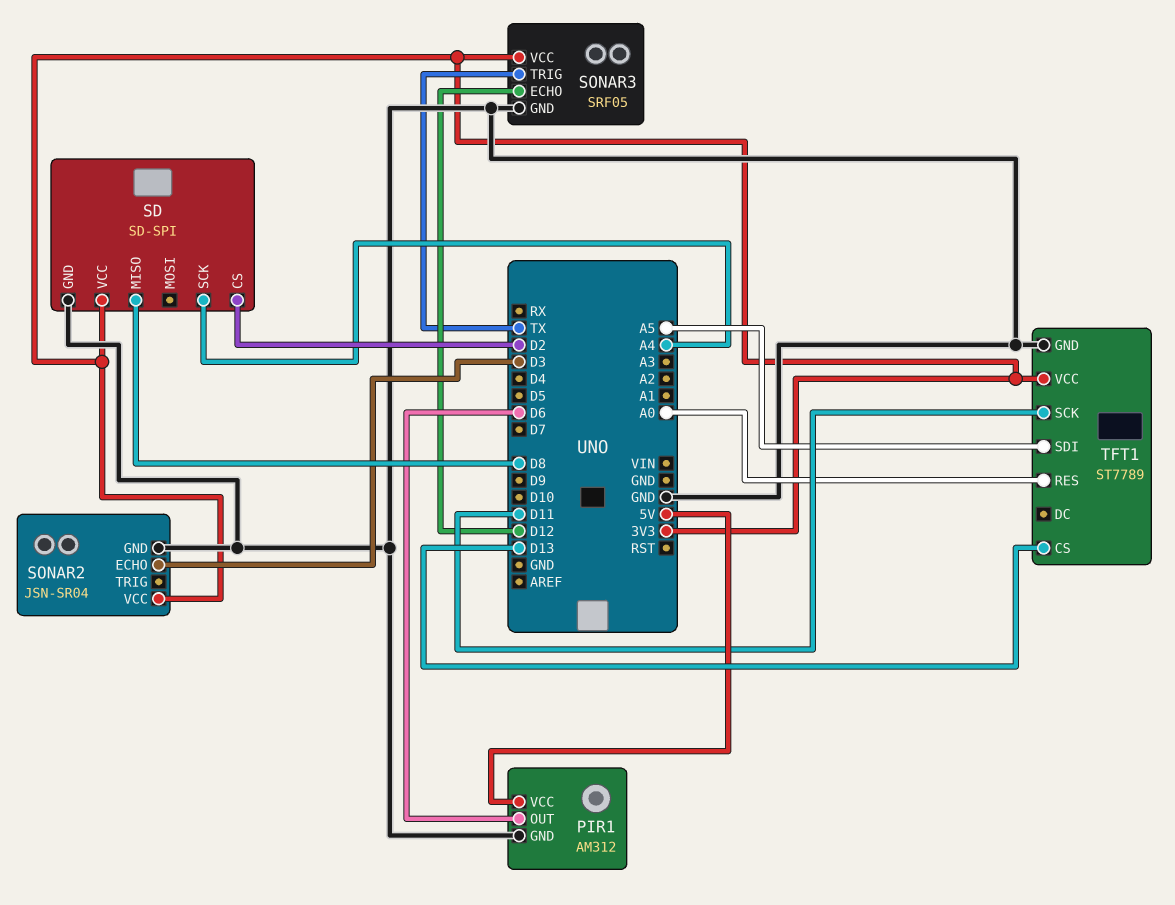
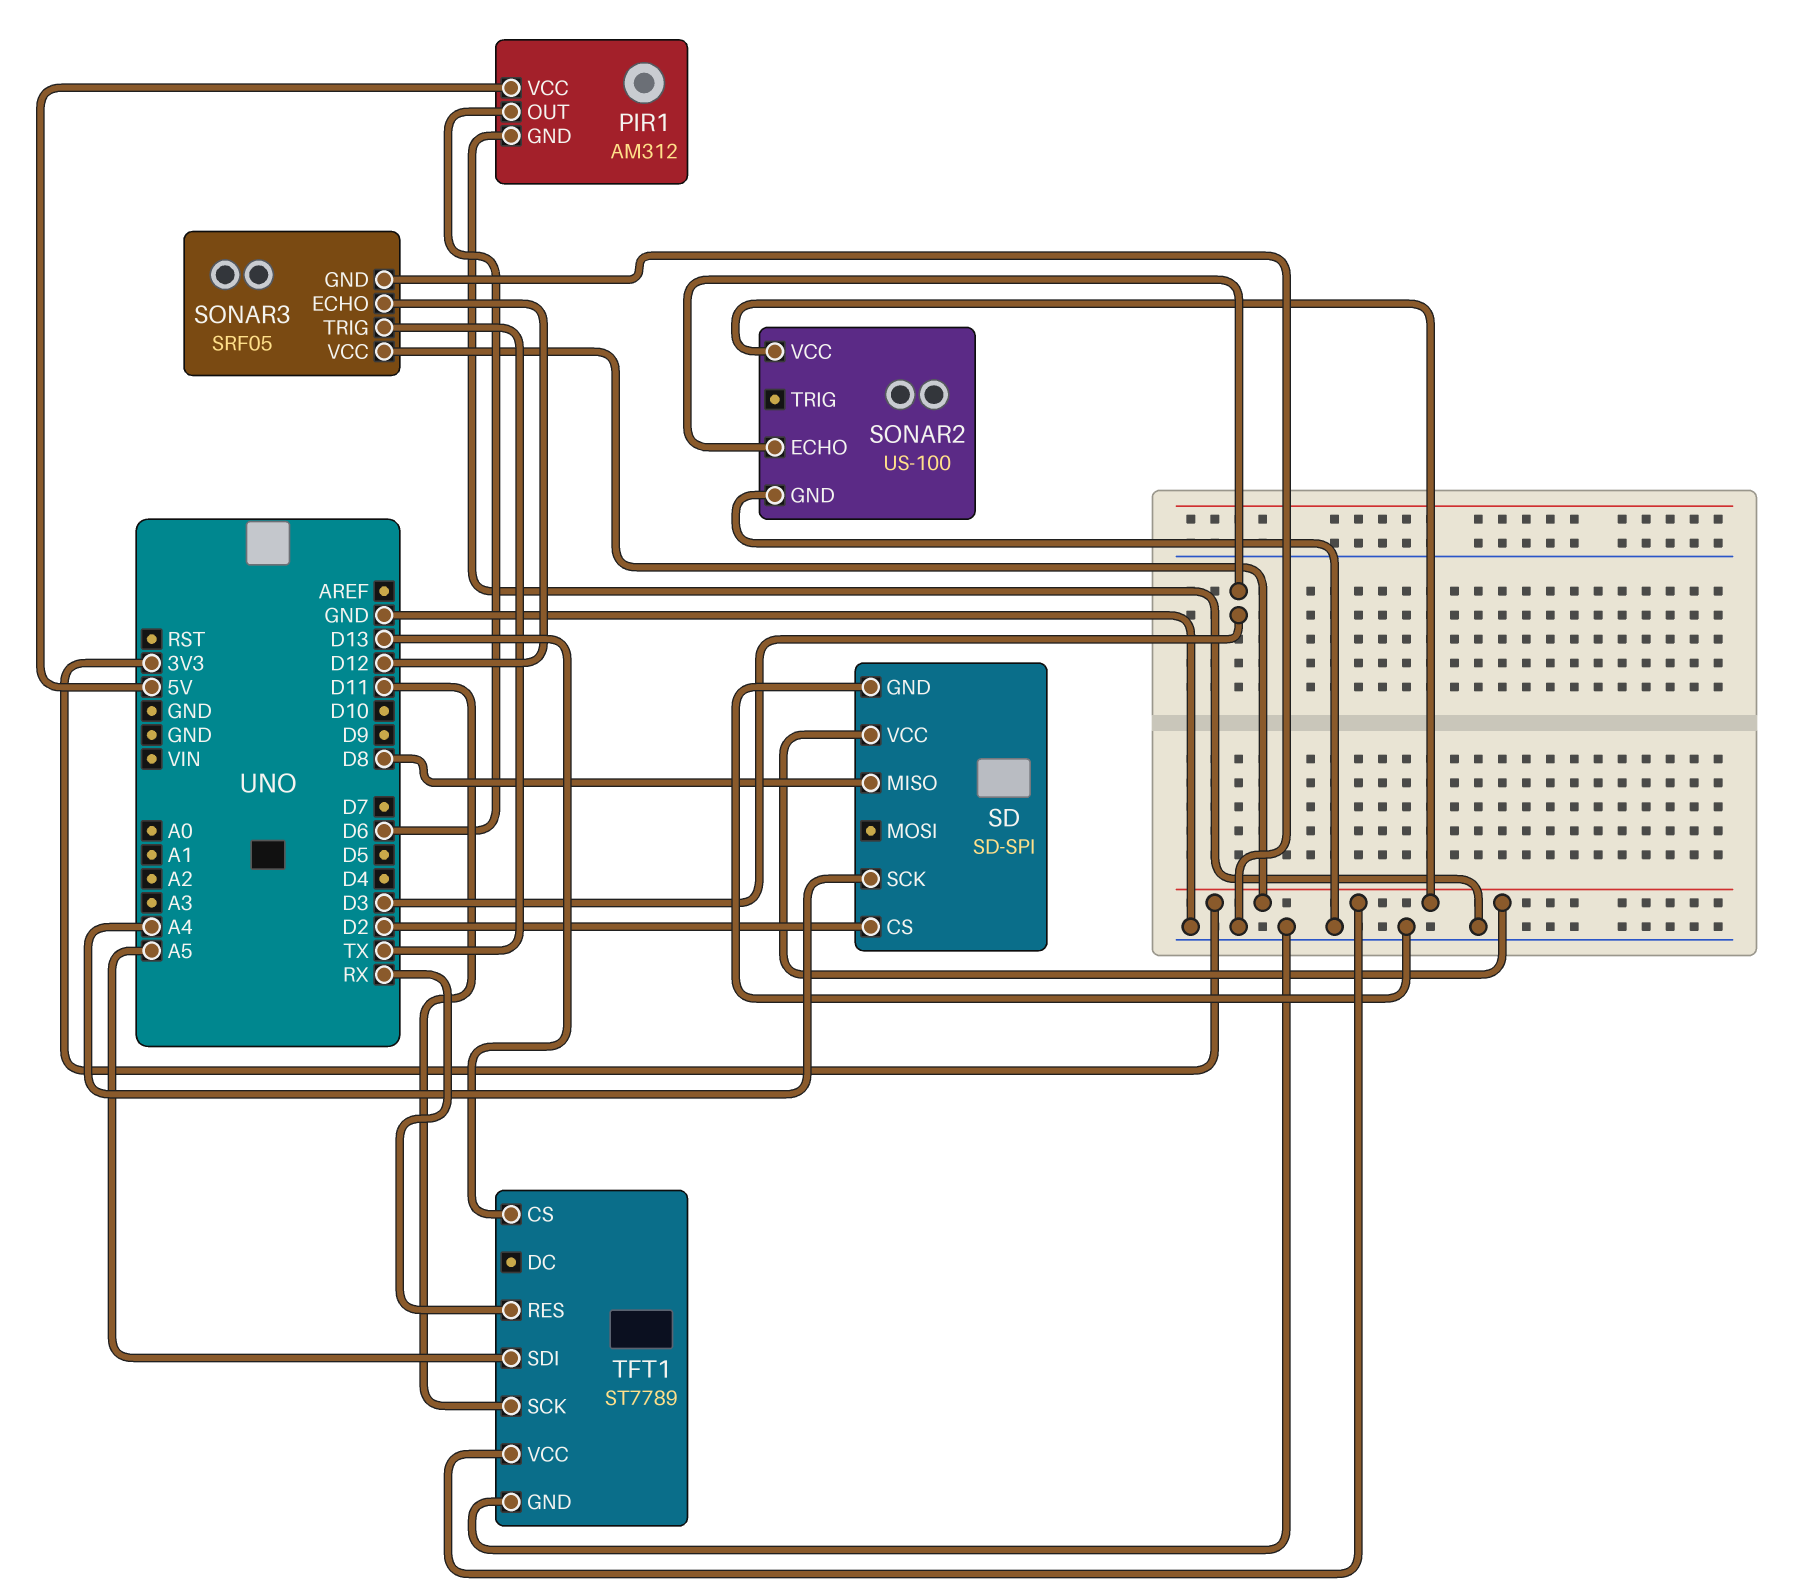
SONAR2: JSN-SR04 -> US-100
TFT1 pin RES: A0 -> RX

